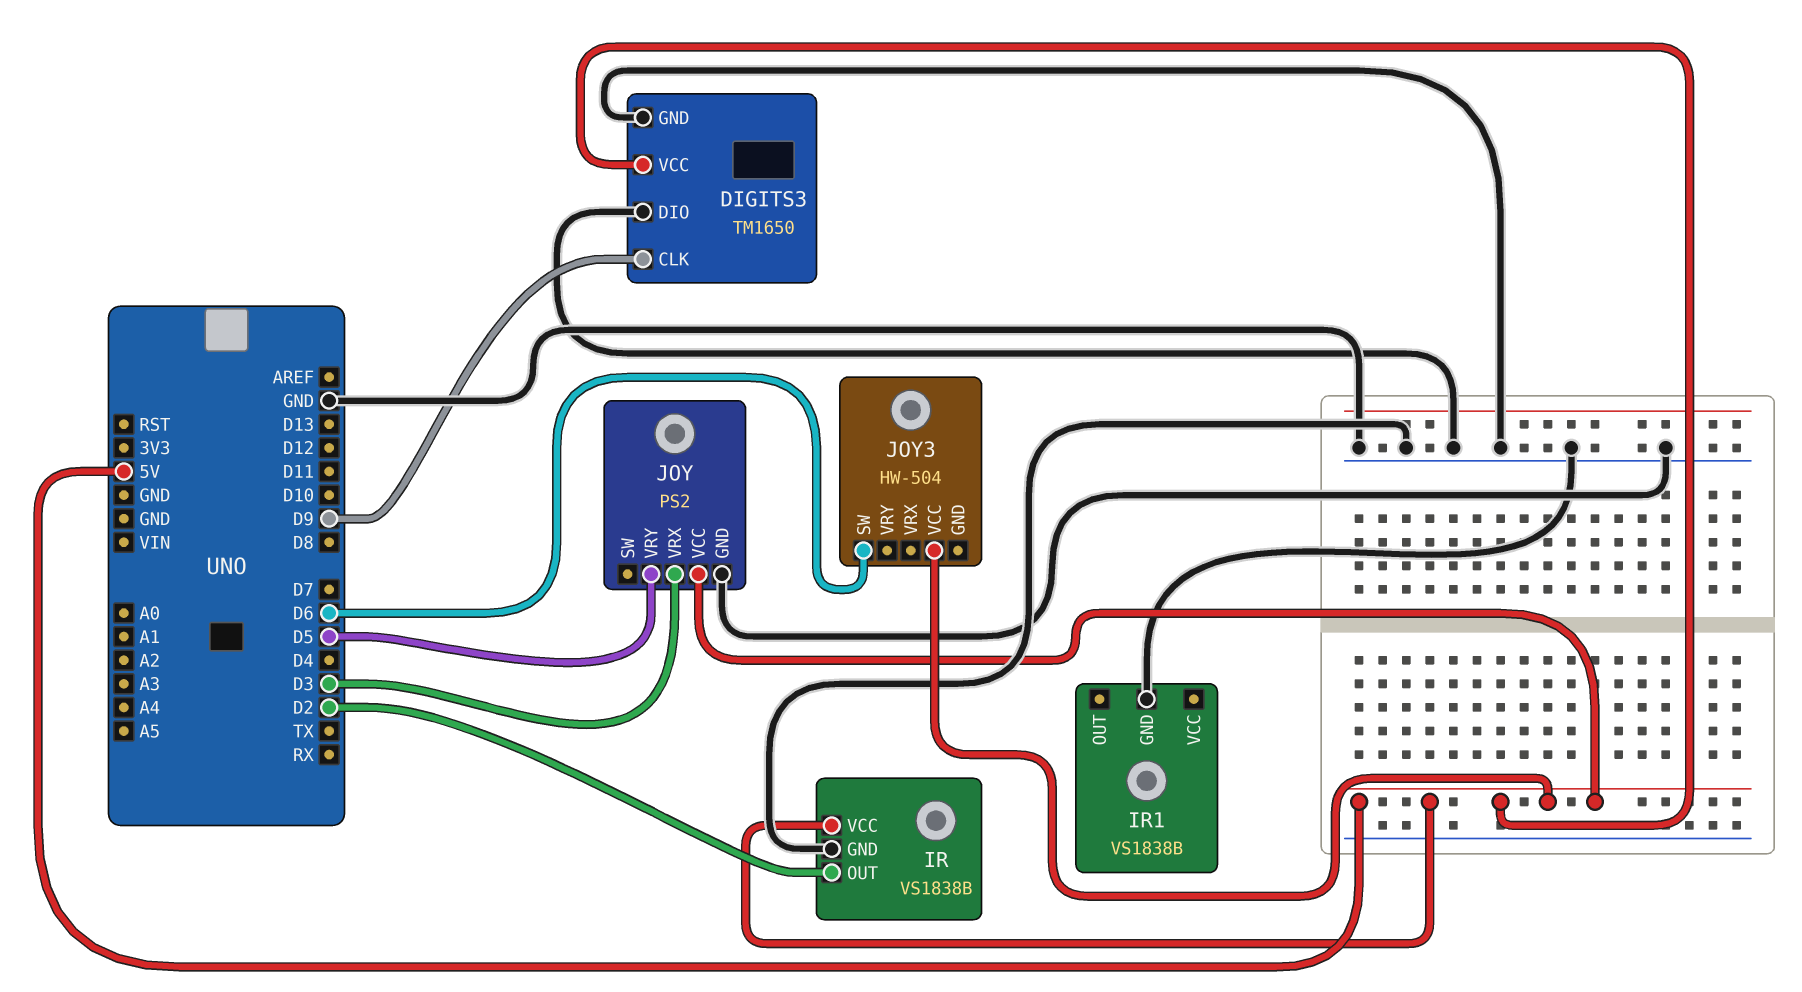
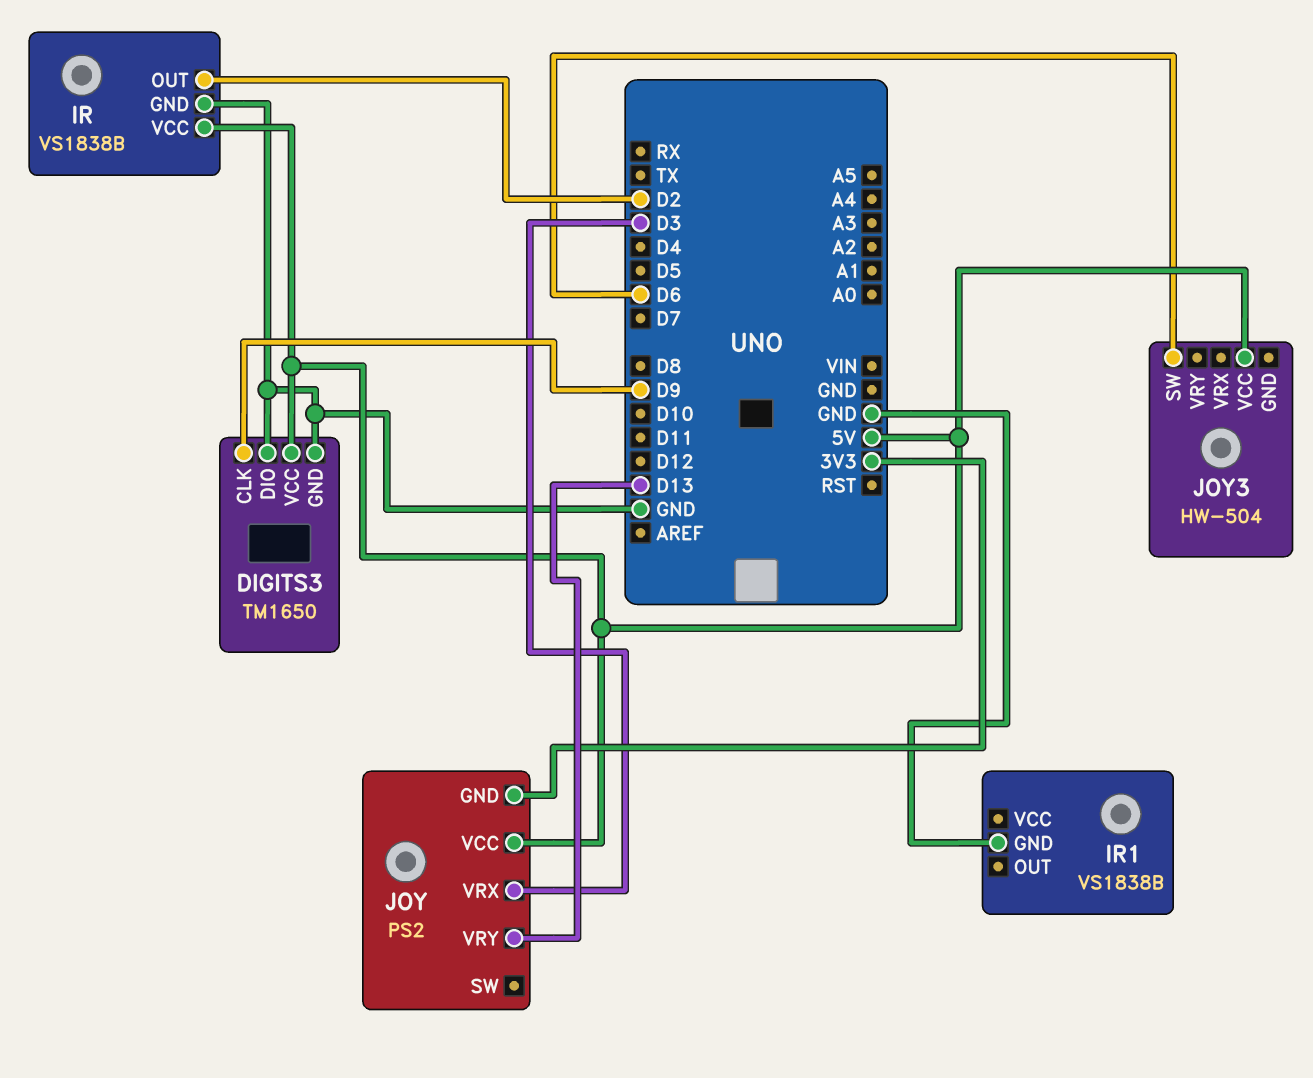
JOY pin GND: GND -> 3V3
JOY pin VRY: D5 -> D13

